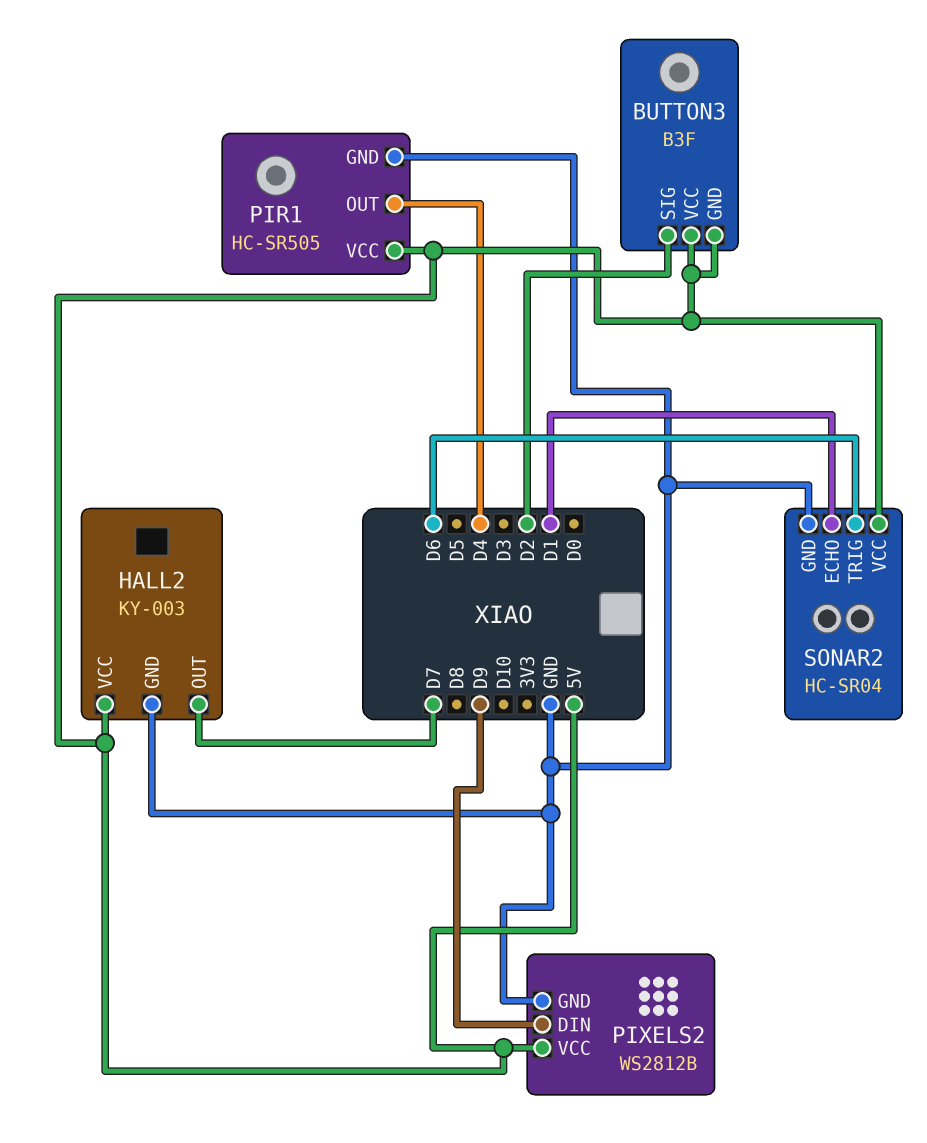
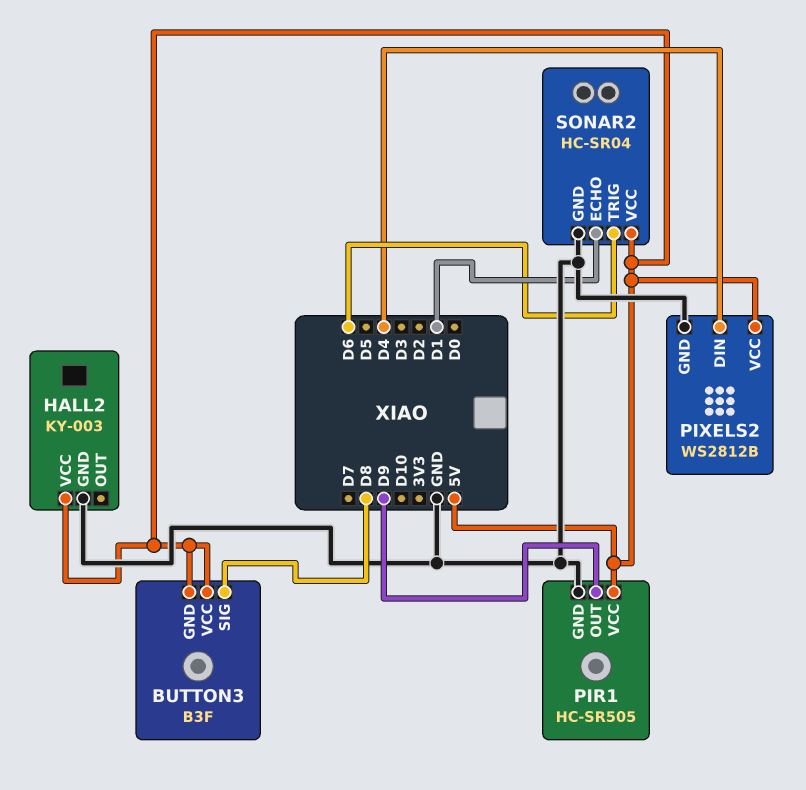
BUTTON3 pin SIG: D2 -> D8
HALL2 pin OUT: D7 -> none
PIR1 pin OUT: D4 -> D9
PIXELS2 pin DIN: D9 -> D4

